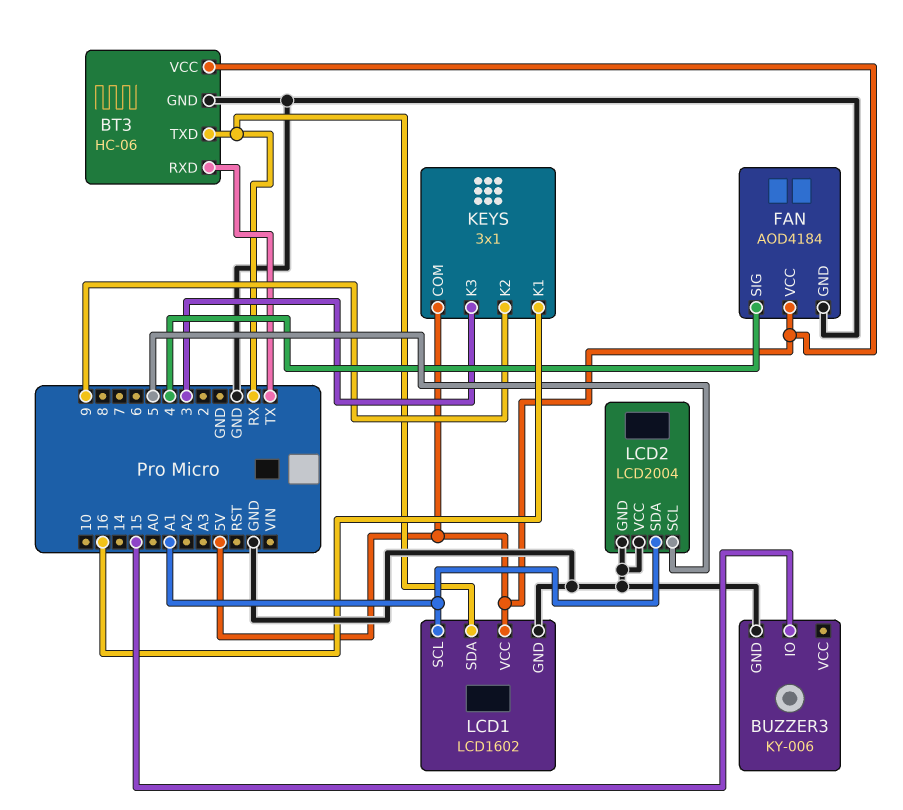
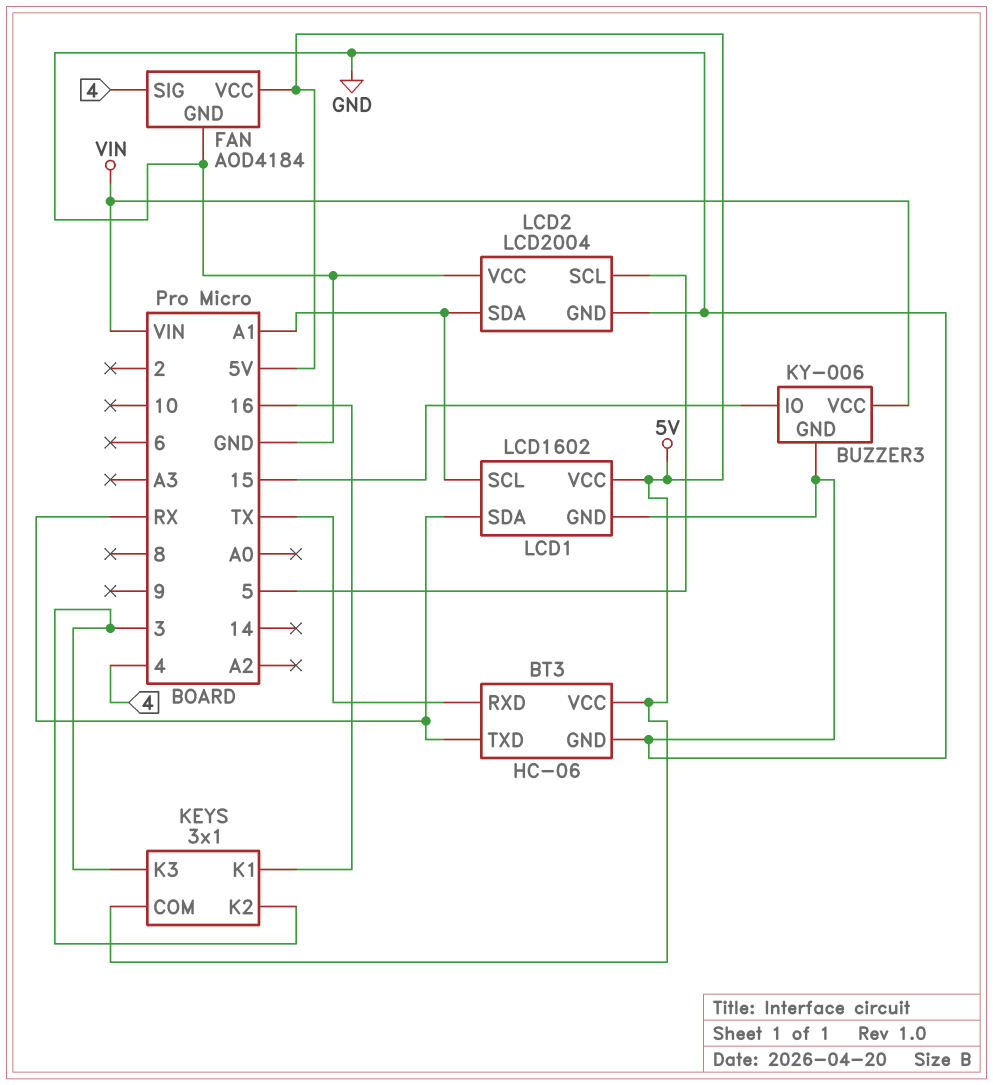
BUZZER3 pin VCC: none -> VIN
KEYS pin K2: 9 -> 3

